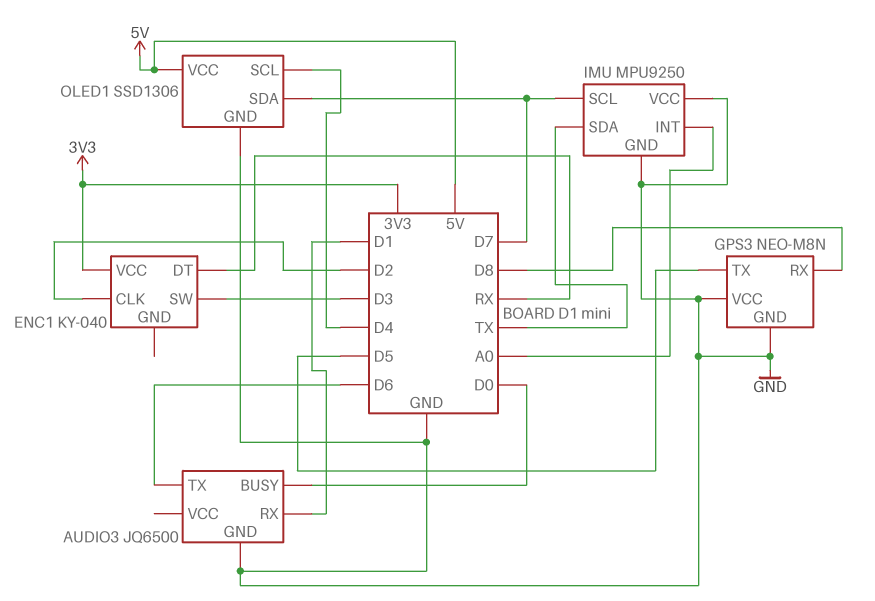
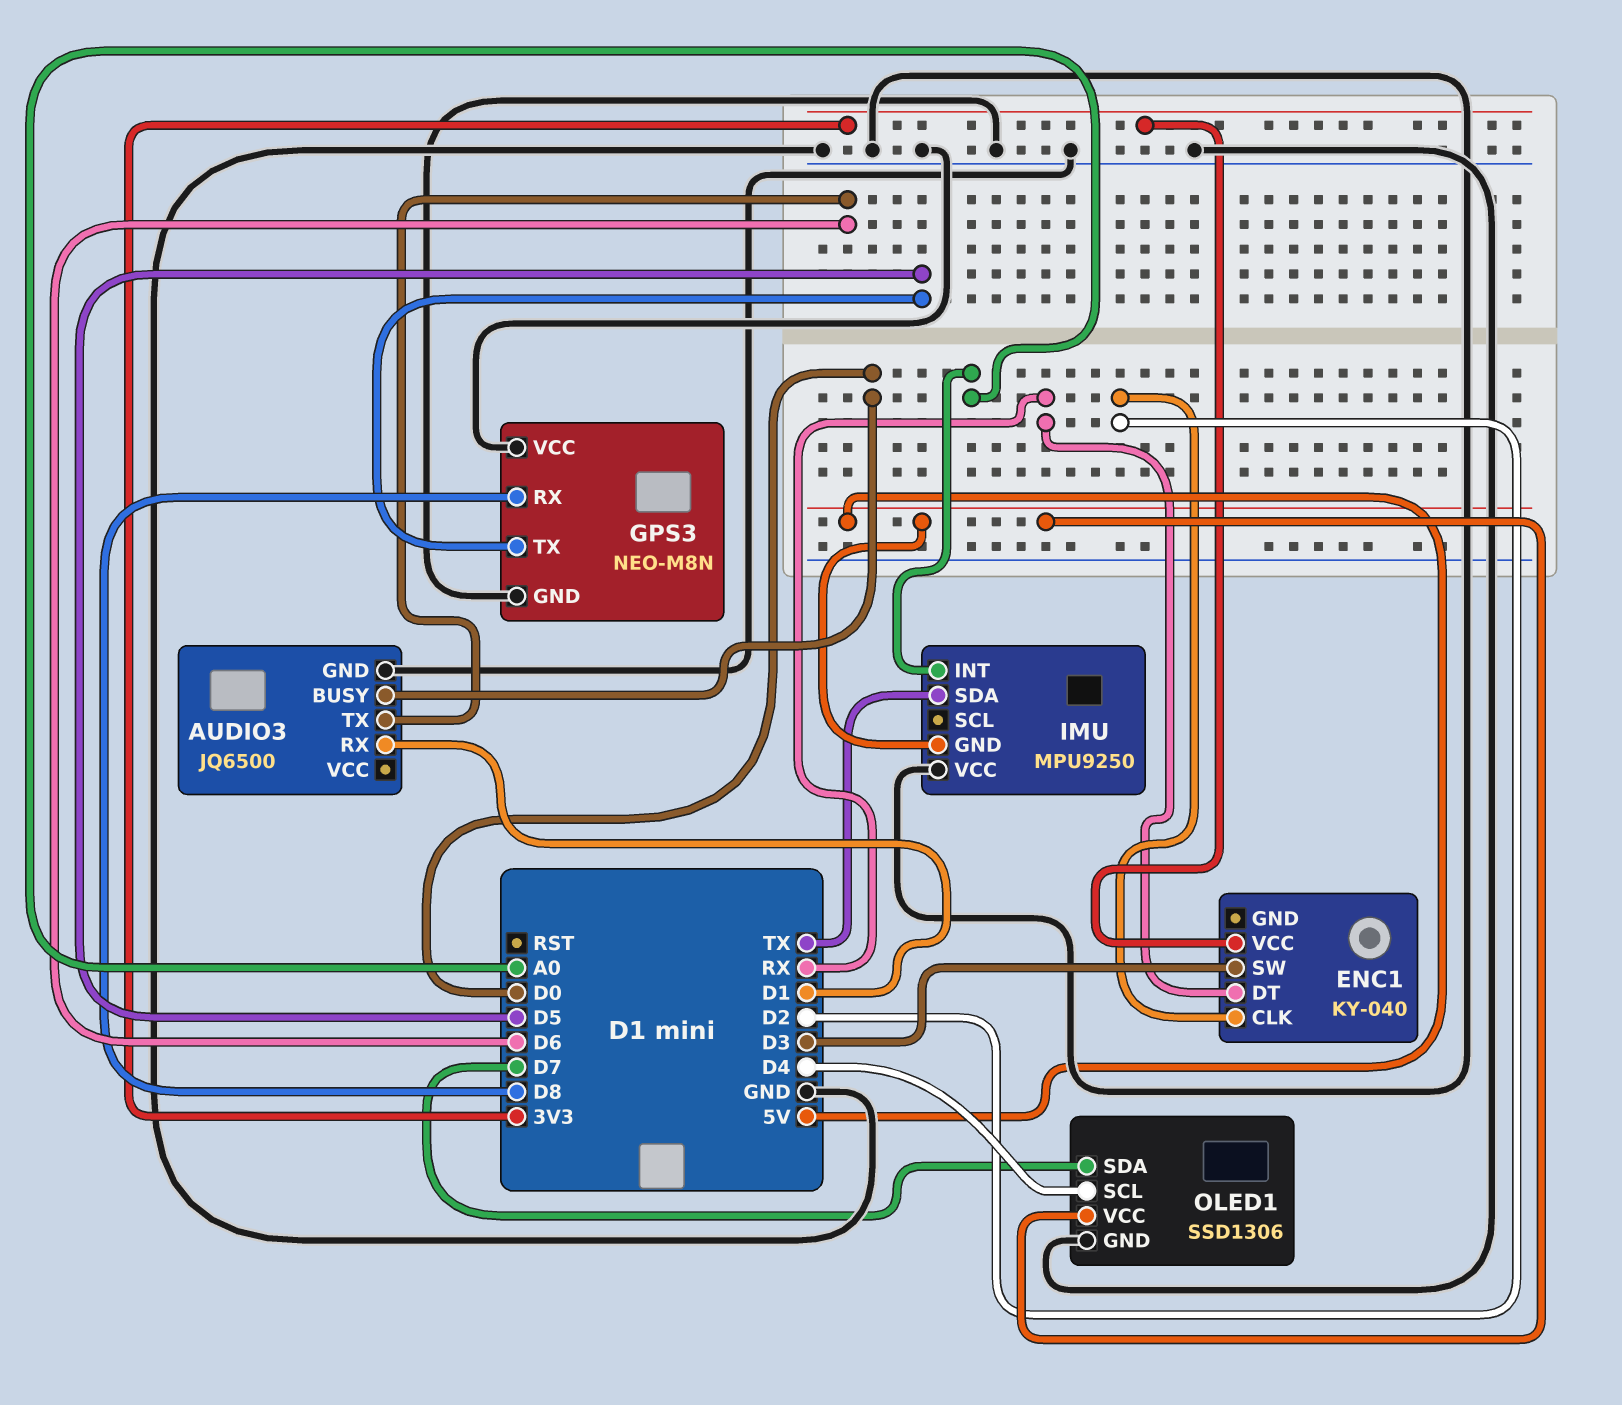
IMU pin GND: GND -> 5V
IMU pin SCL: D7 -> none

